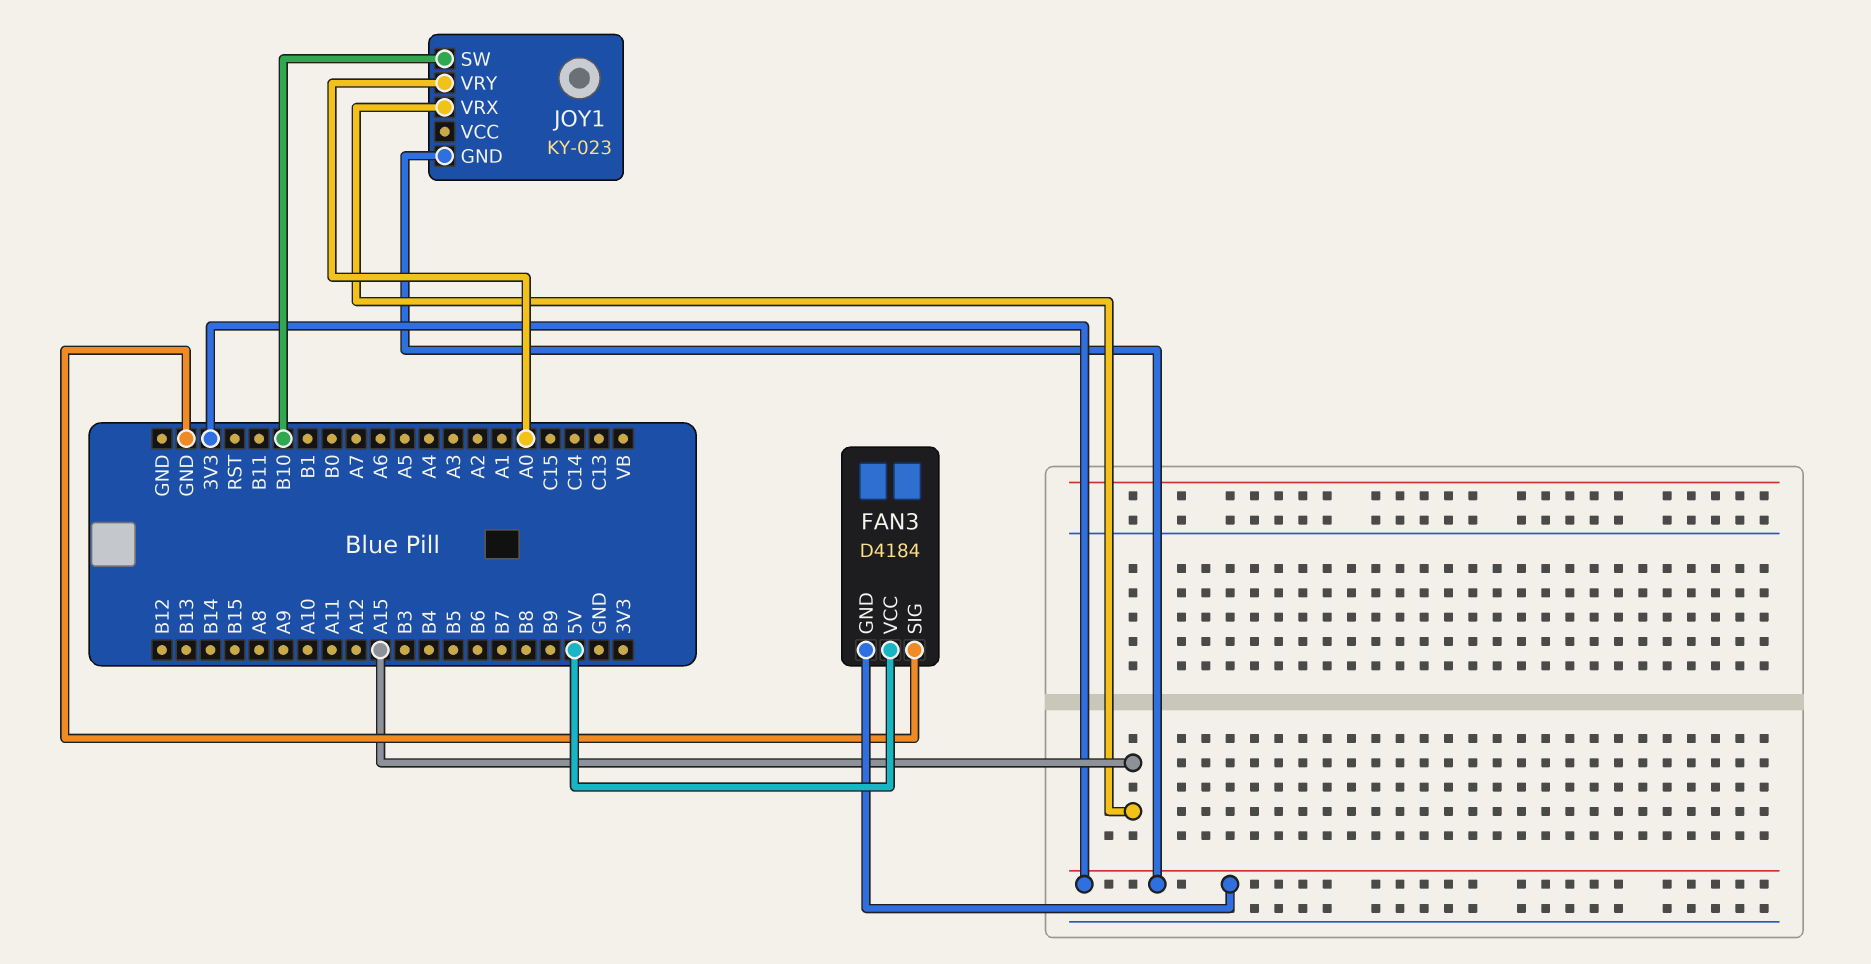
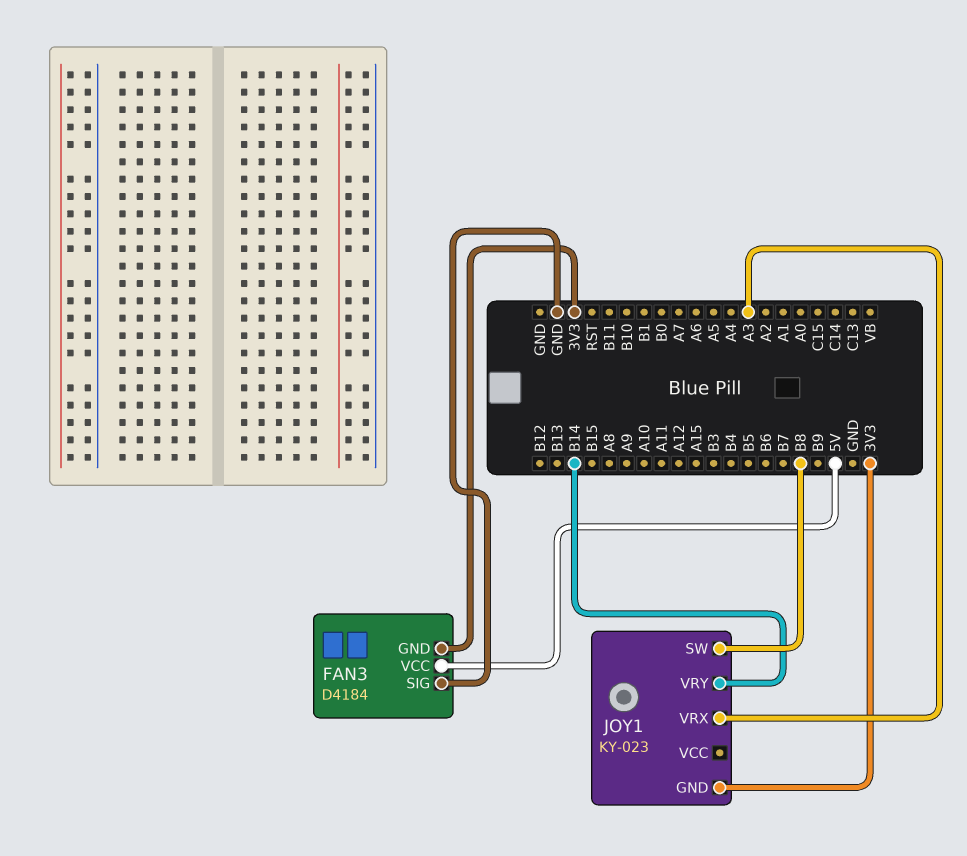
JOY1 pin SW: B10 -> B8
JOY1 pin VRX: A15 -> A3
JOY1 pin VRY: A0 -> B14

